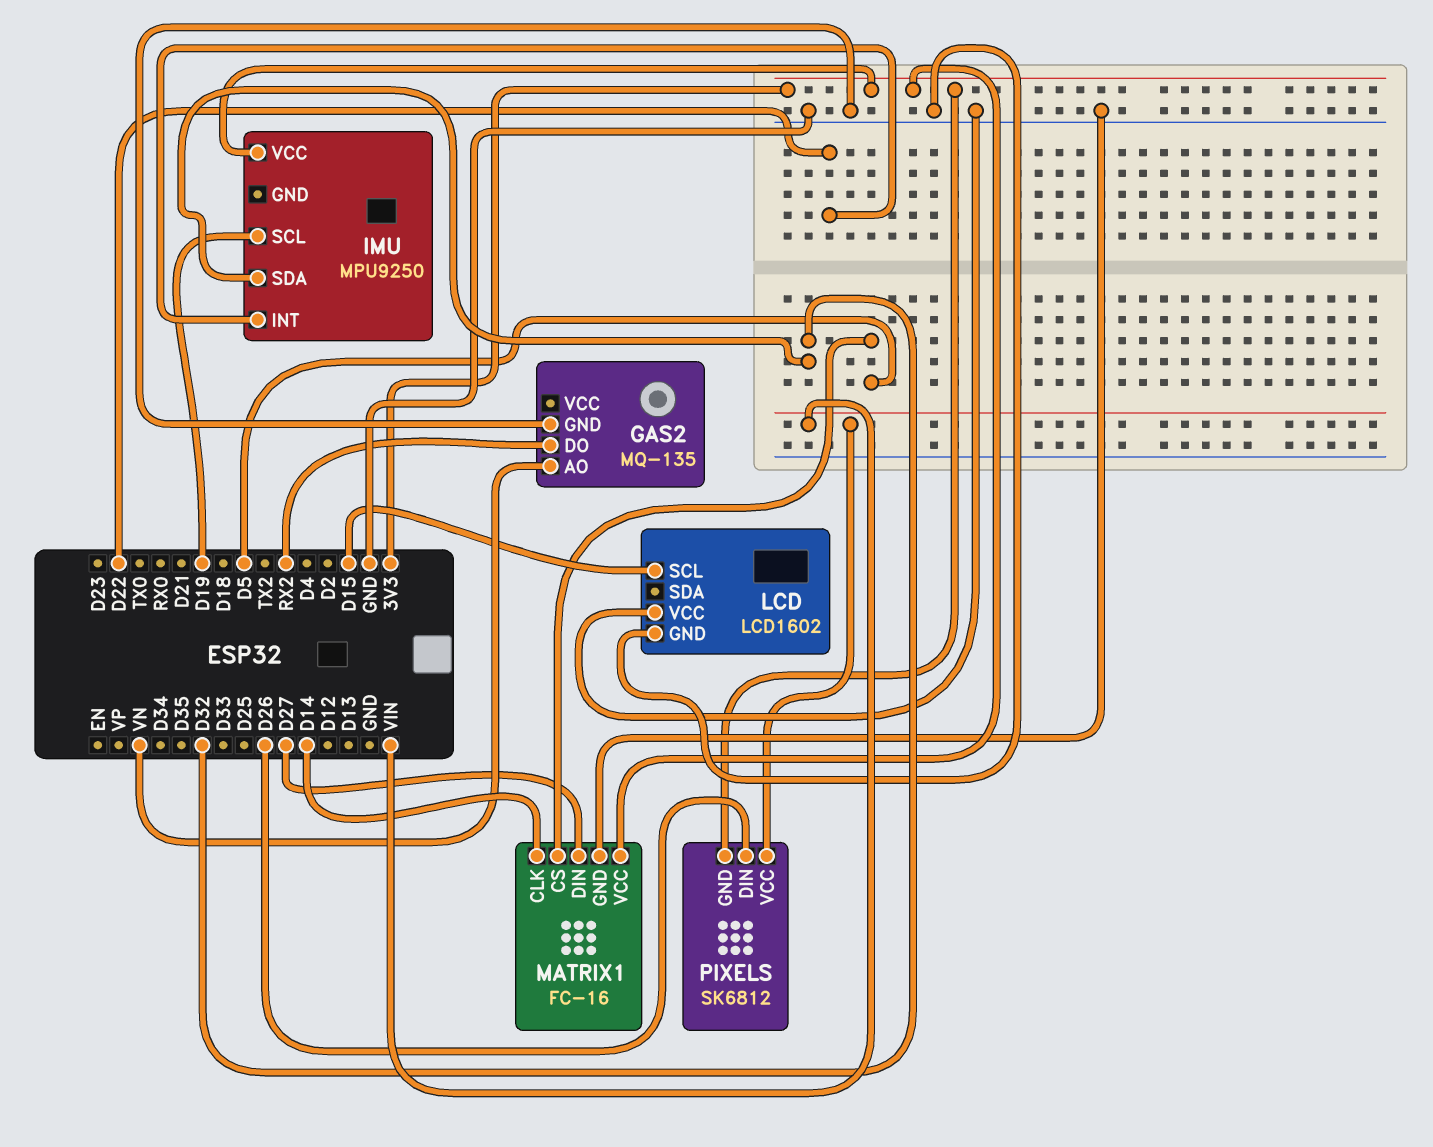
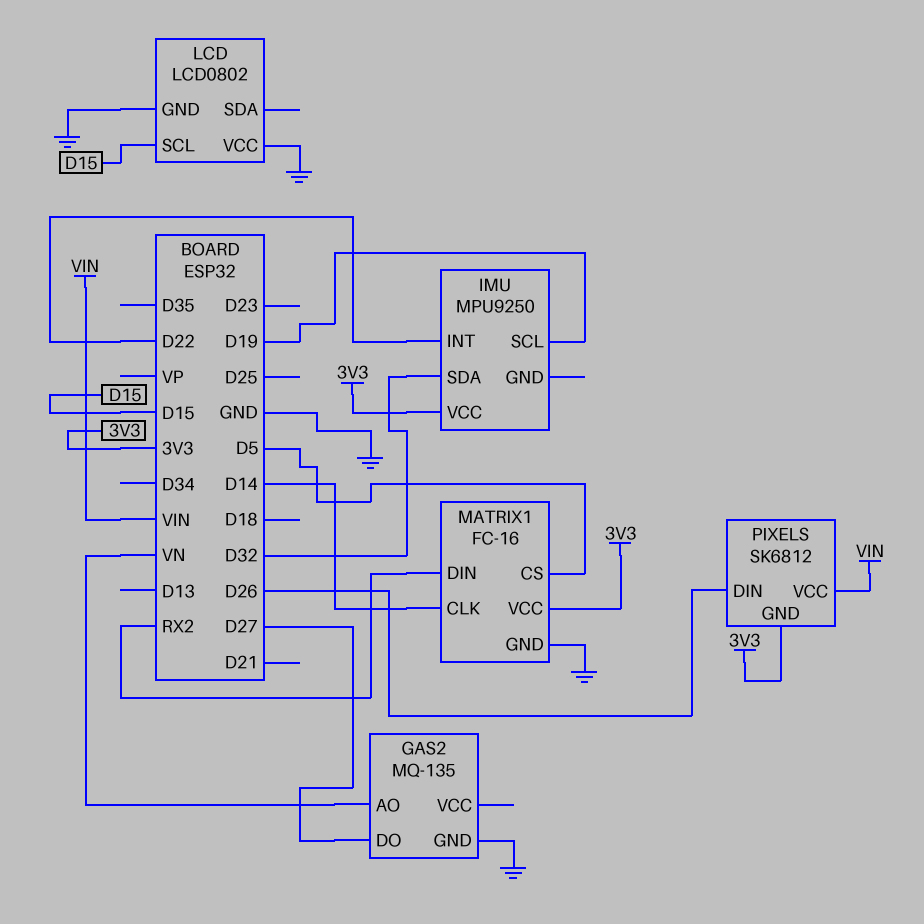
GAS2 pin DO: RX2 -> D27
LCD: LCD1602 -> LCD0802
MATRIX1 pin DIN: D27 -> RX2

